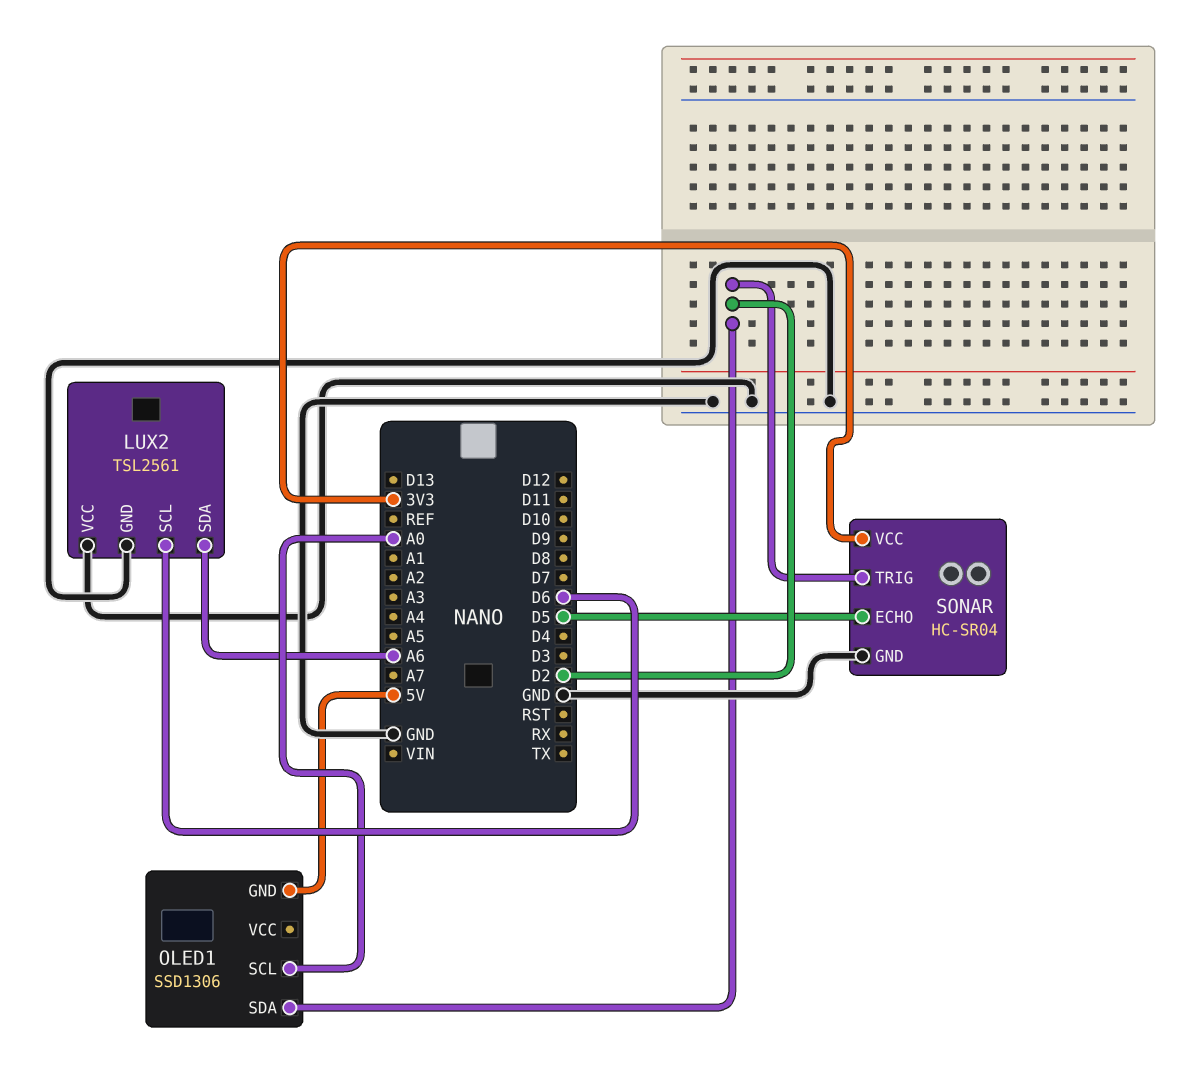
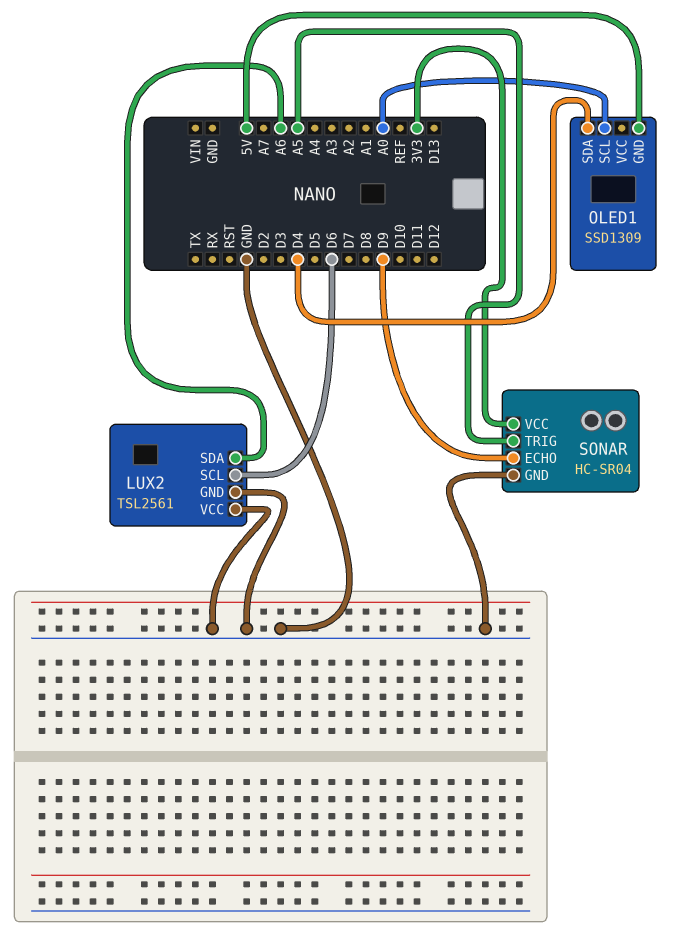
OLED1: SSD1306 -> SSD1309
OLED1 pin SDA: D2 -> D4
SONAR pin ECHO: D5 -> D9
SONAR pin TRIG: D2 -> A5

